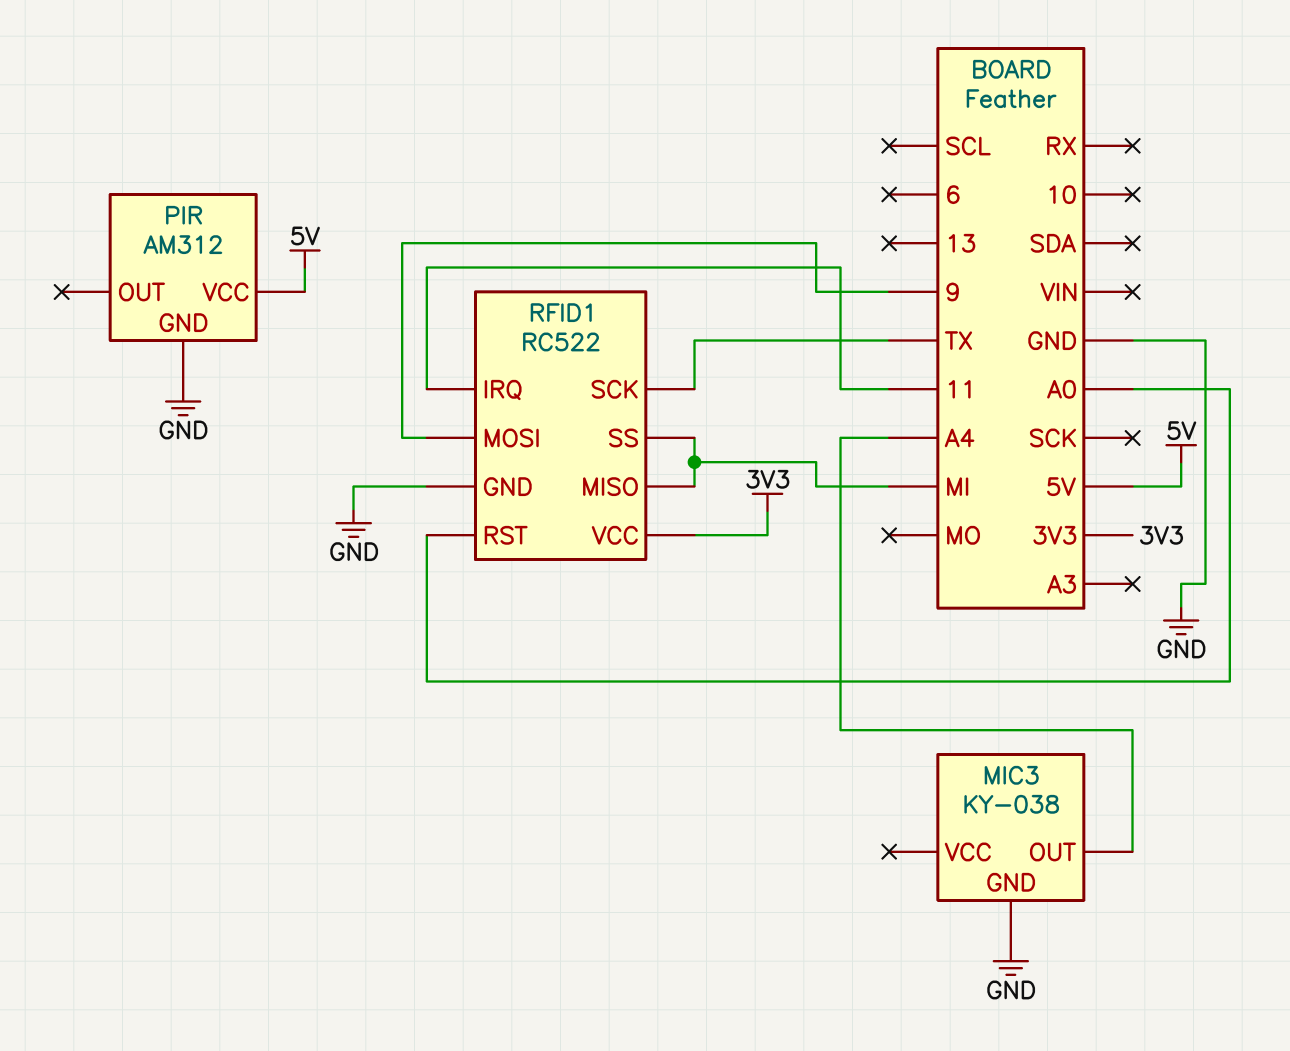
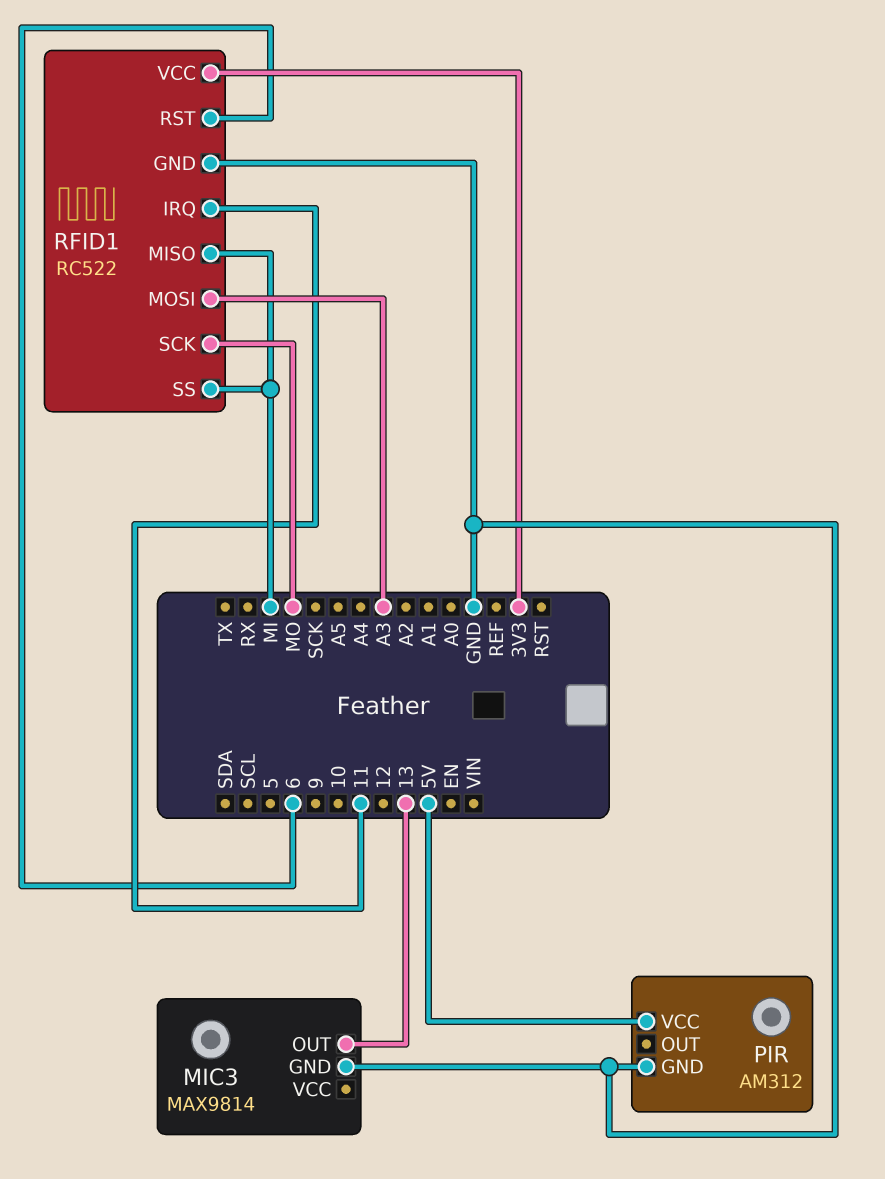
MIC3: KY-038 -> MAX9814
MIC3 pin OUT: A4 -> 13
RFID1 pin MOSI: 9 -> A3
RFID1 pin RST: A0 -> 6
RFID1 pin SCK: TX -> MO

